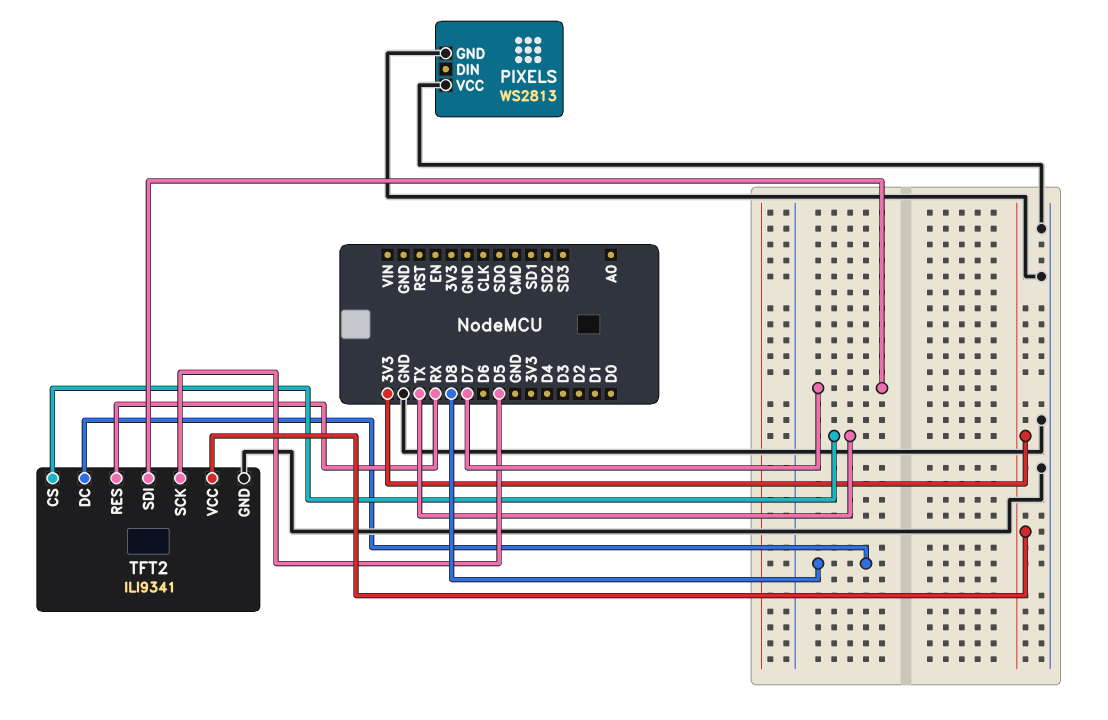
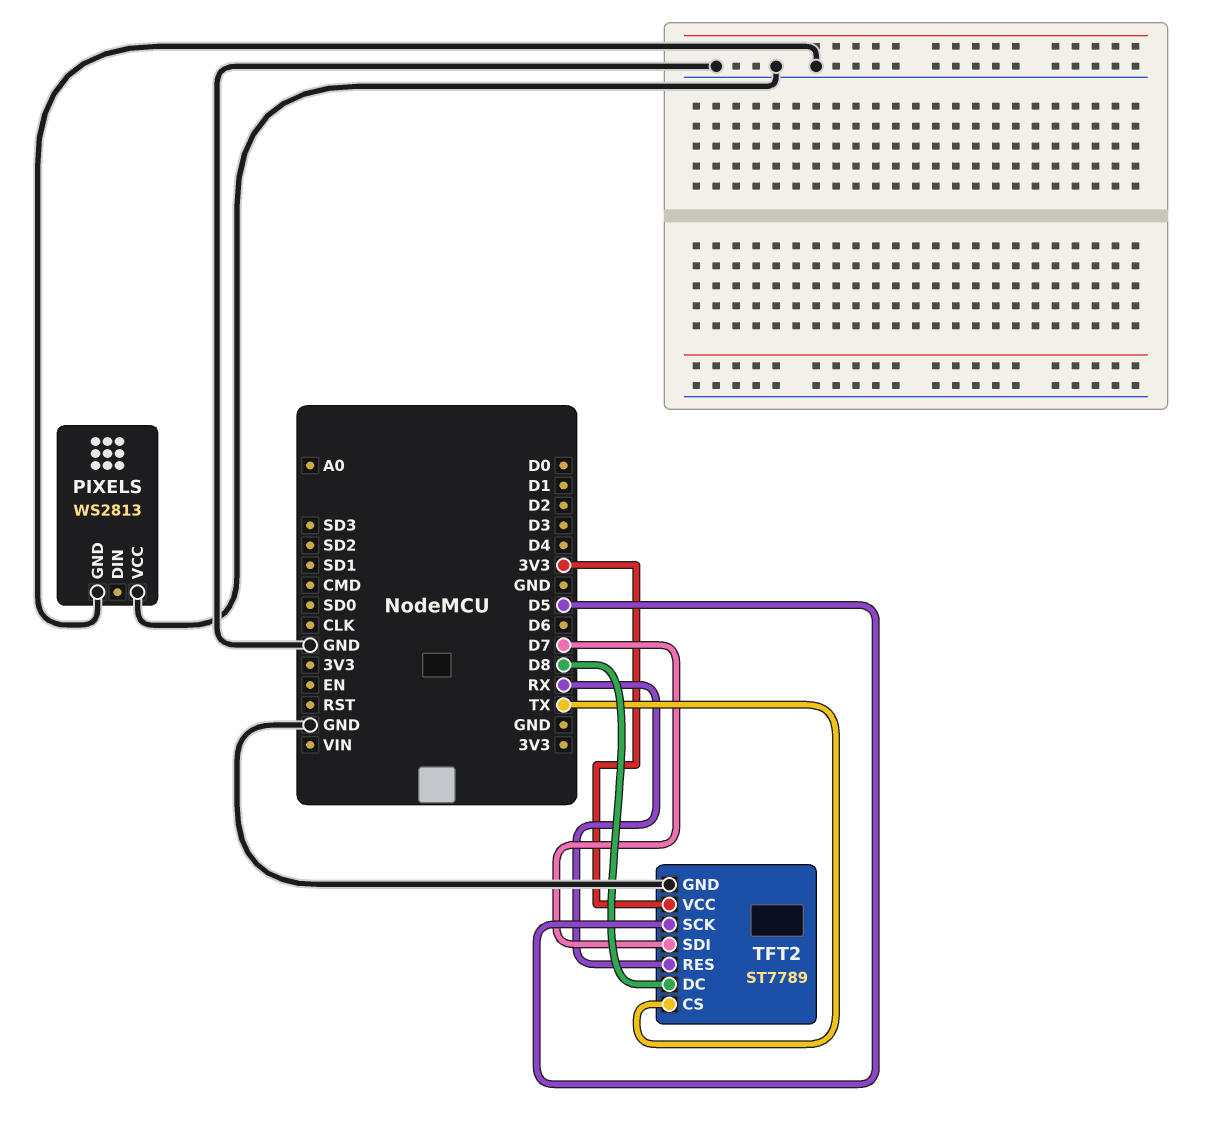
TFT2: ILI9341 -> ST7789

